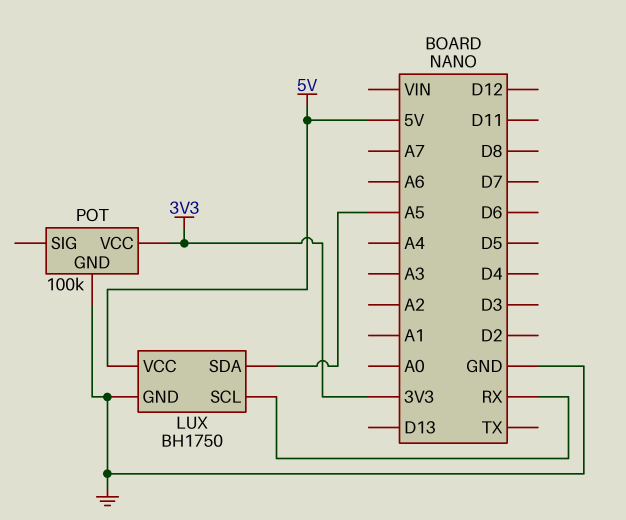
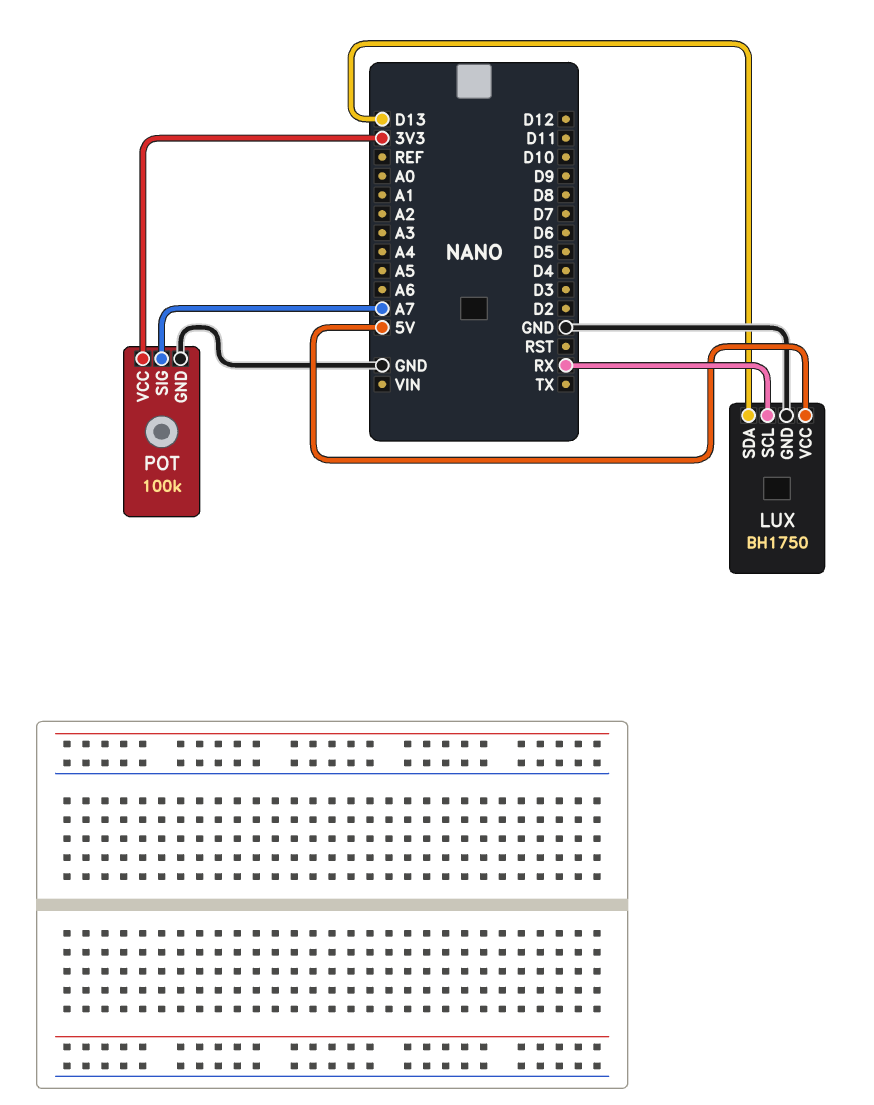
LUX pin SDA: A5 -> D13
POT pin SIG: none -> A7

